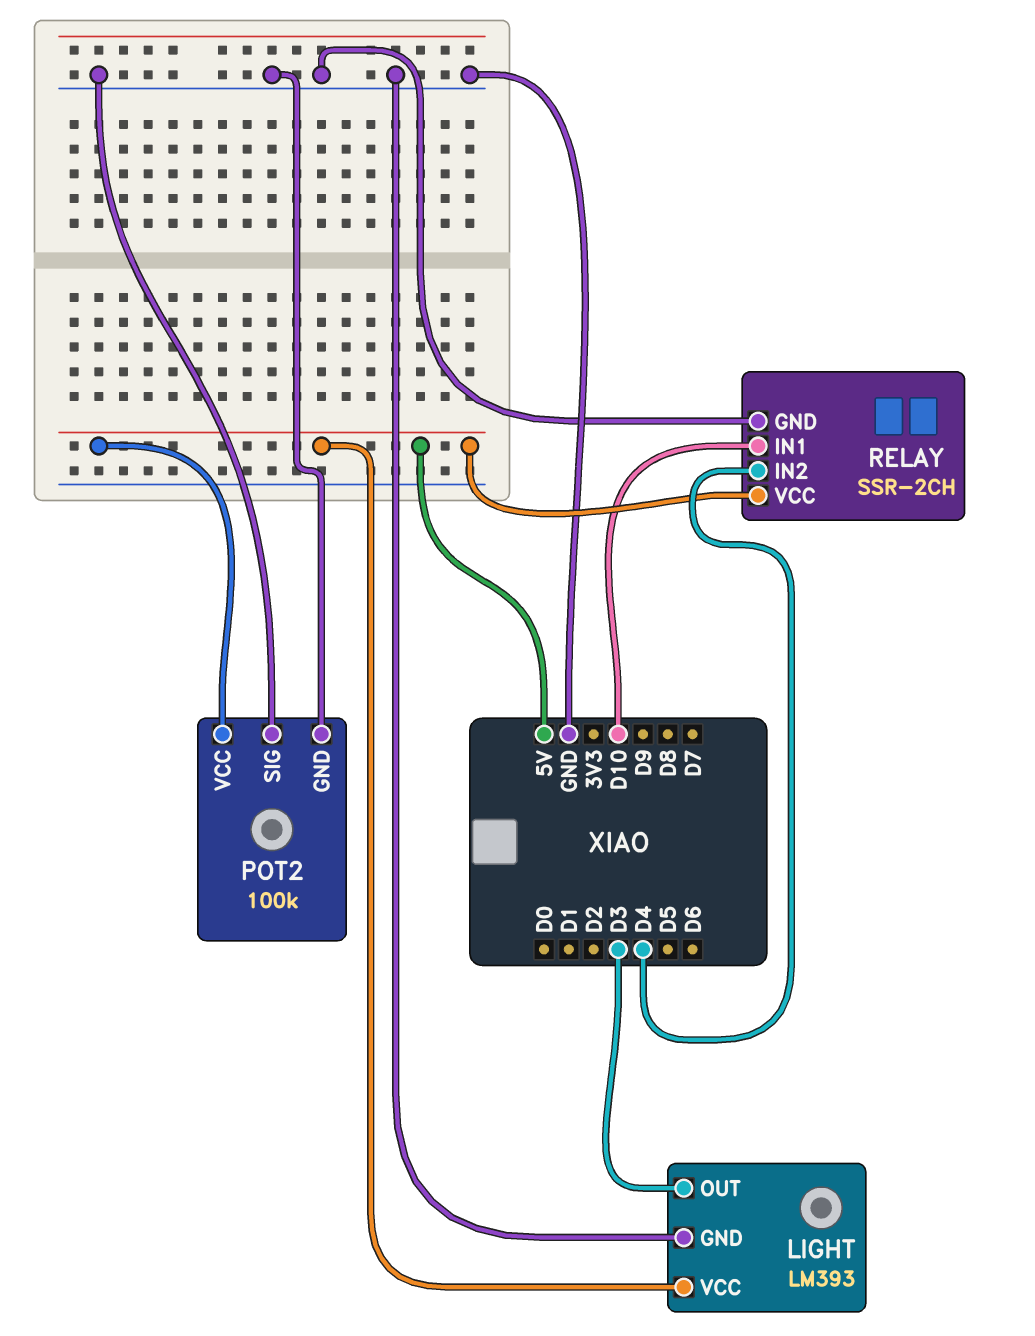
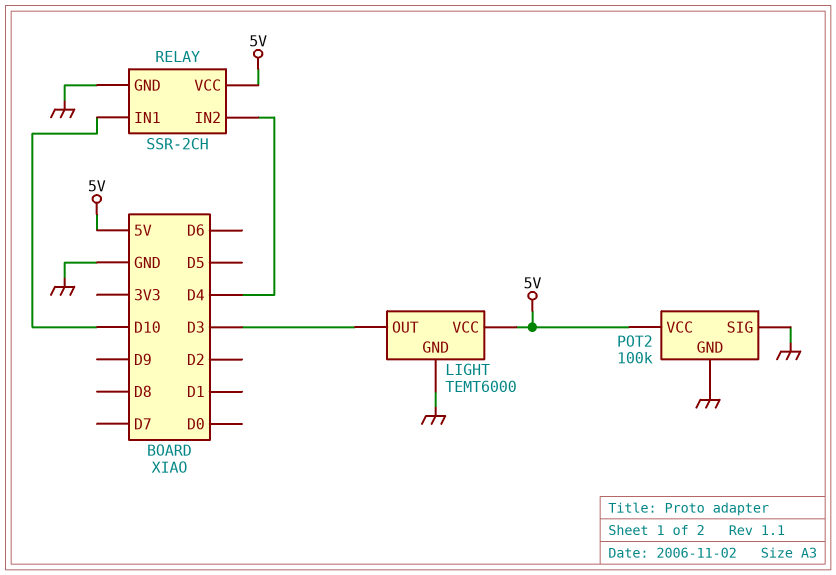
LIGHT: LM393 -> TEMT6000

